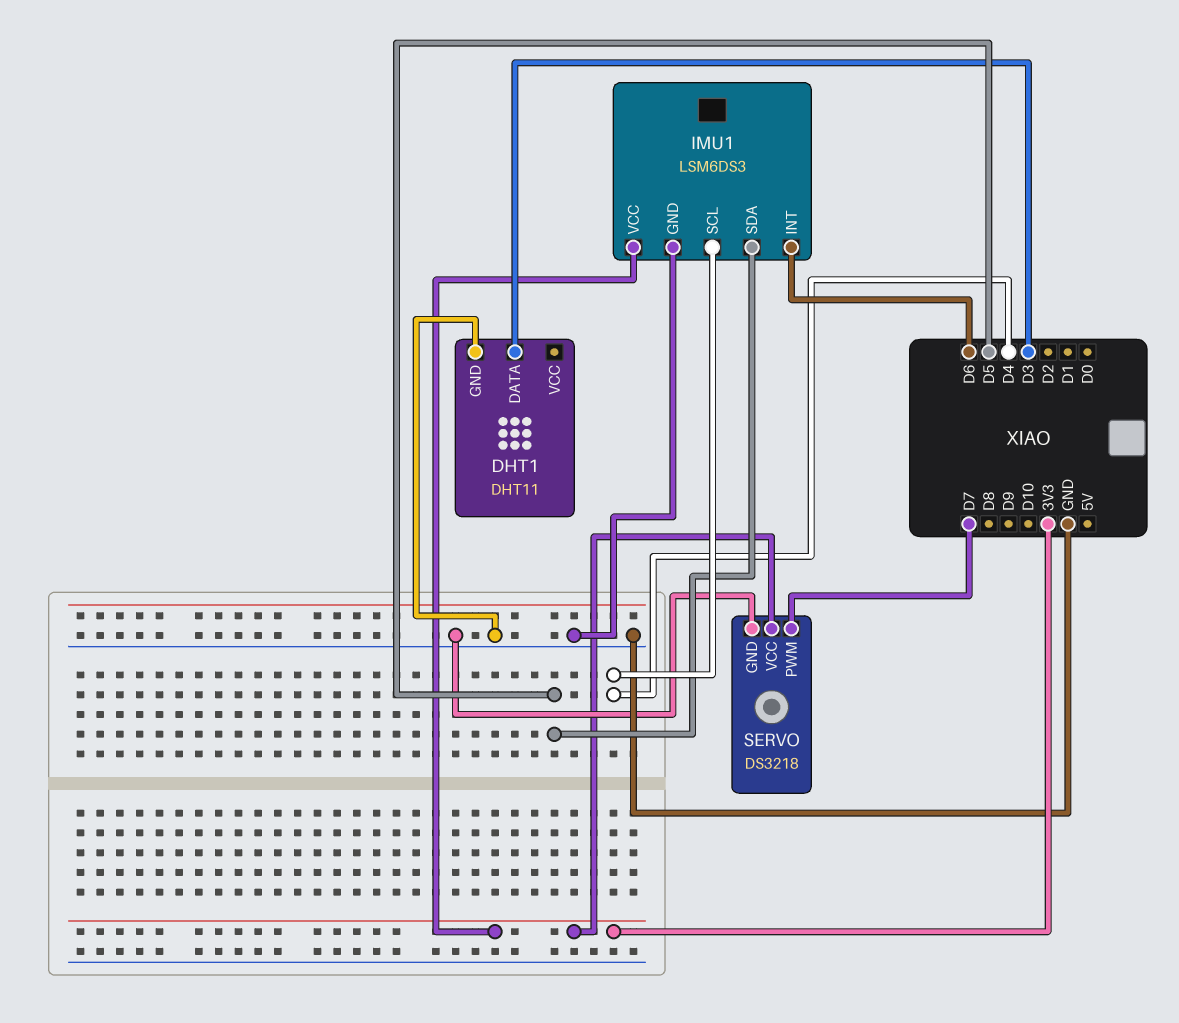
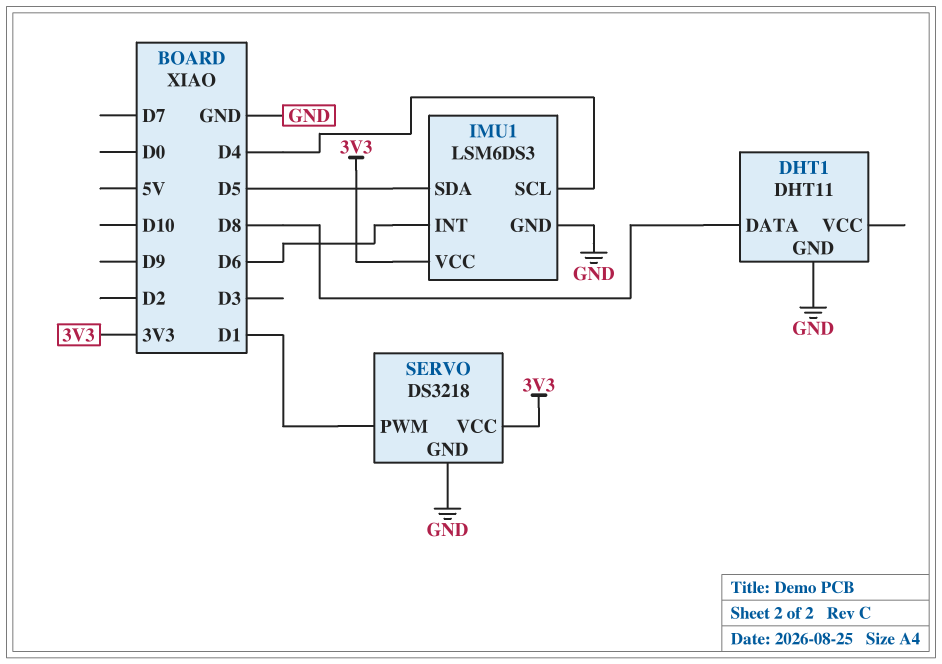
DHT1 pin DATA: D3 -> D8
SERVO pin PWM: D7 -> D1

